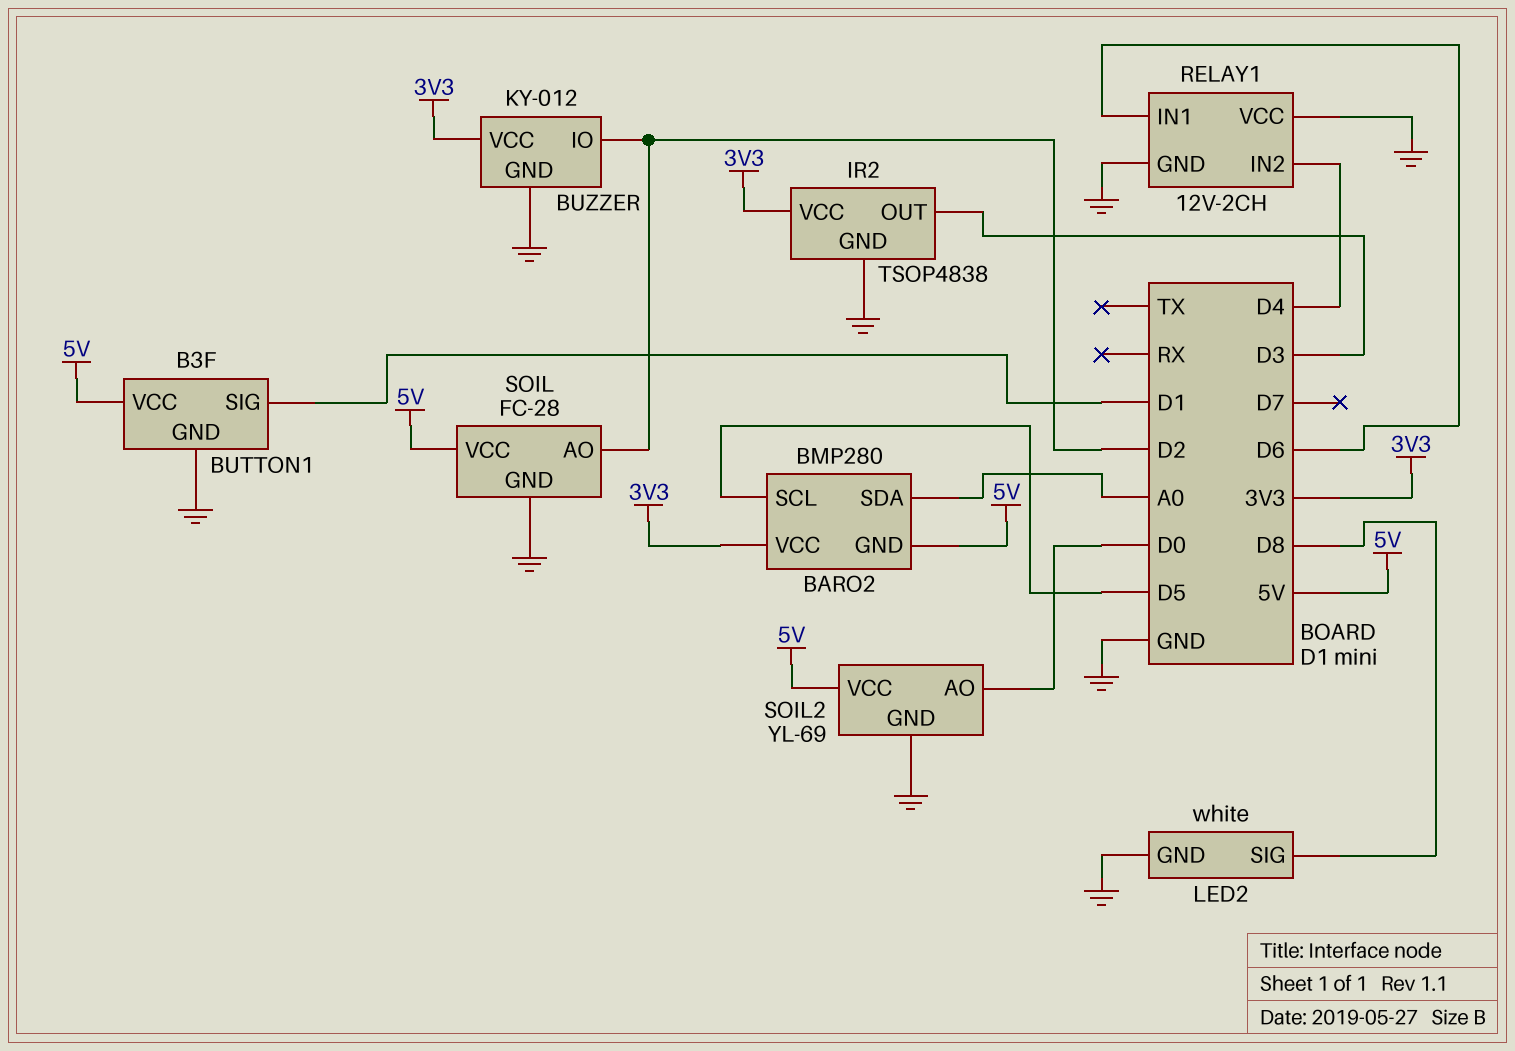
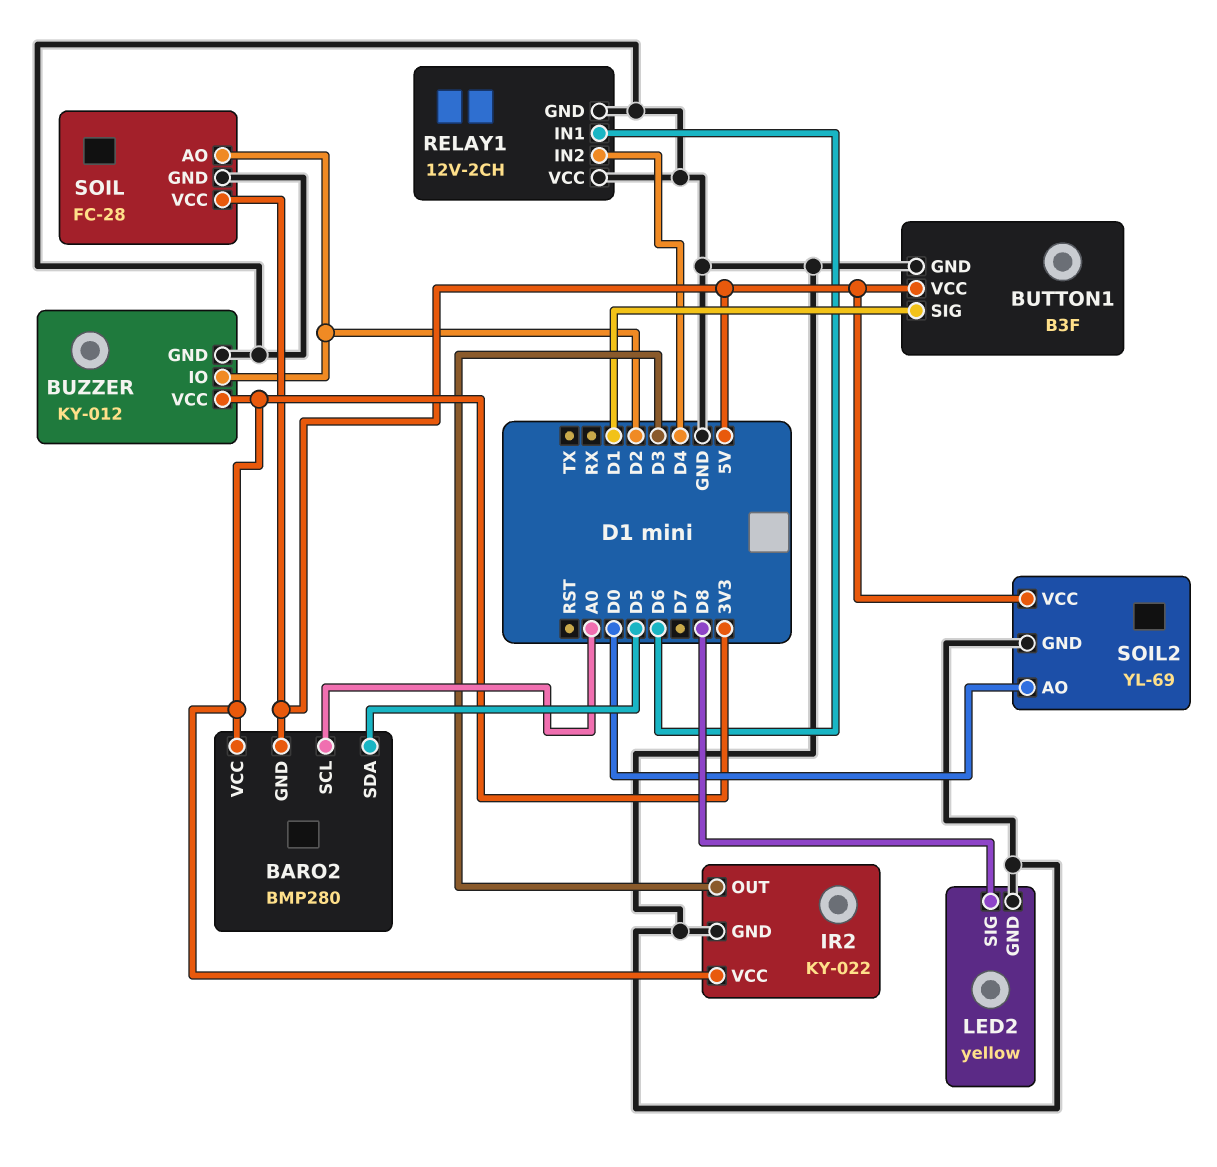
BARO2 pin SCL: D5 -> A0
BARO2 pin SDA: A0 -> D5
IR2: TSOP4838 -> KY-022
LED2: white -> yellow

